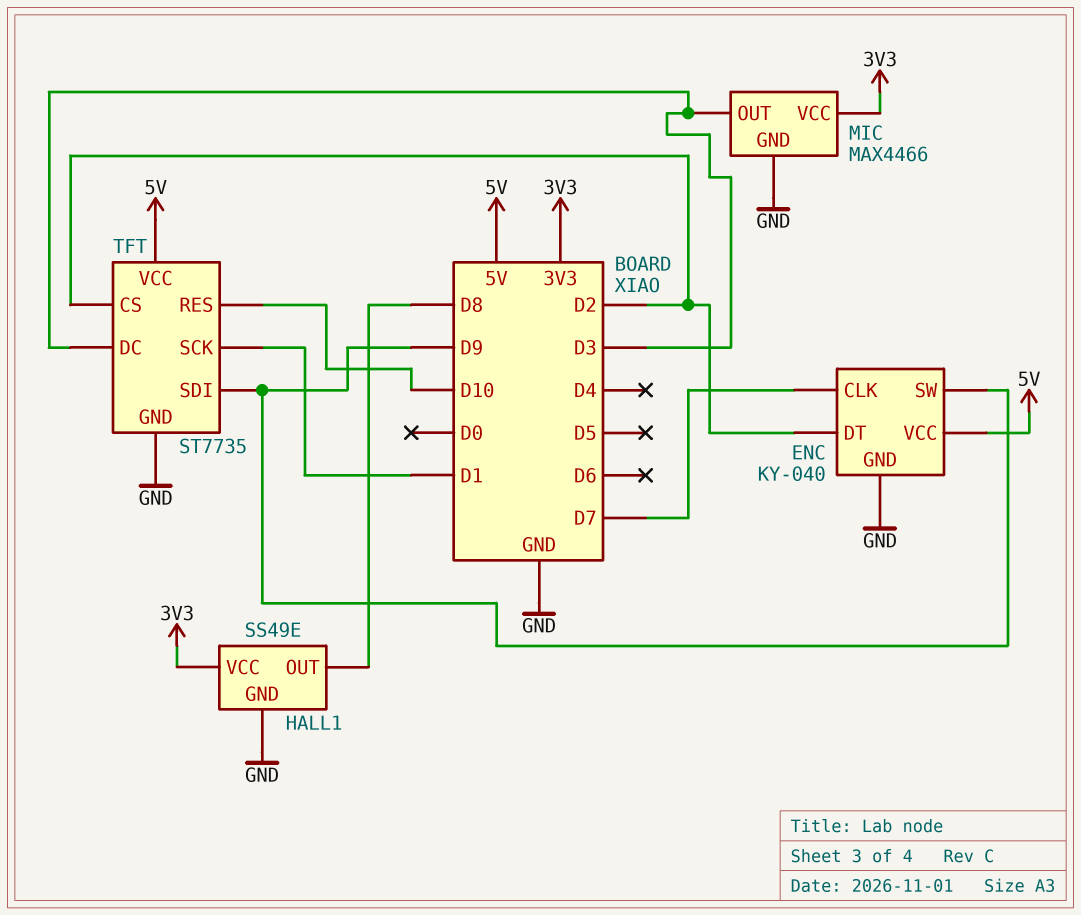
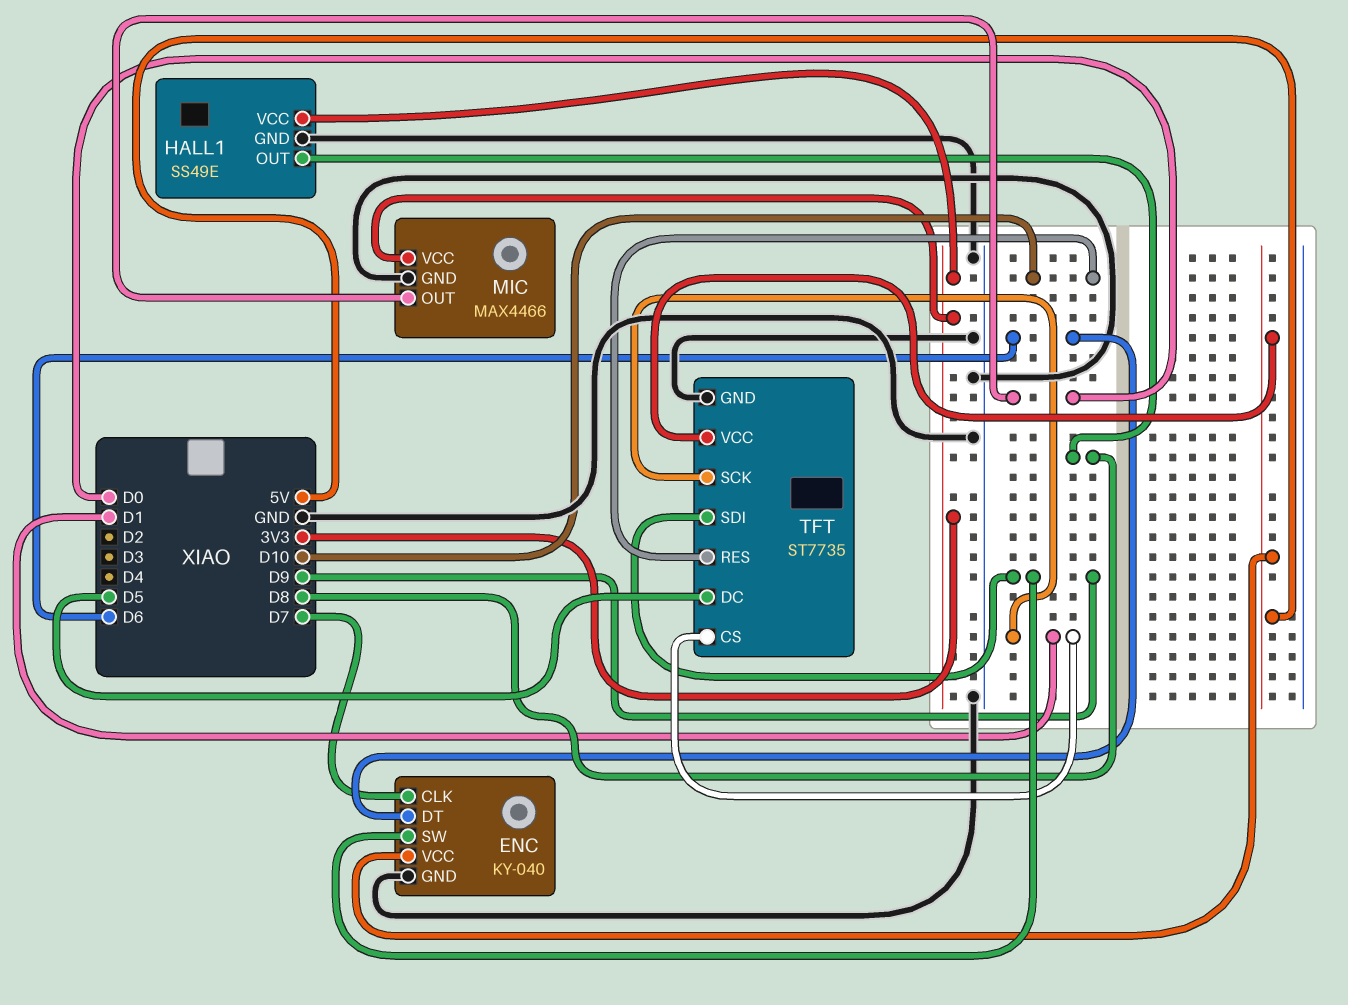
ENC pin DT: D2 -> D6
MIC pin OUT: D3 -> D0
TFT pin CS: D2 -> D1
TFT pin DC: D3 -> D5

